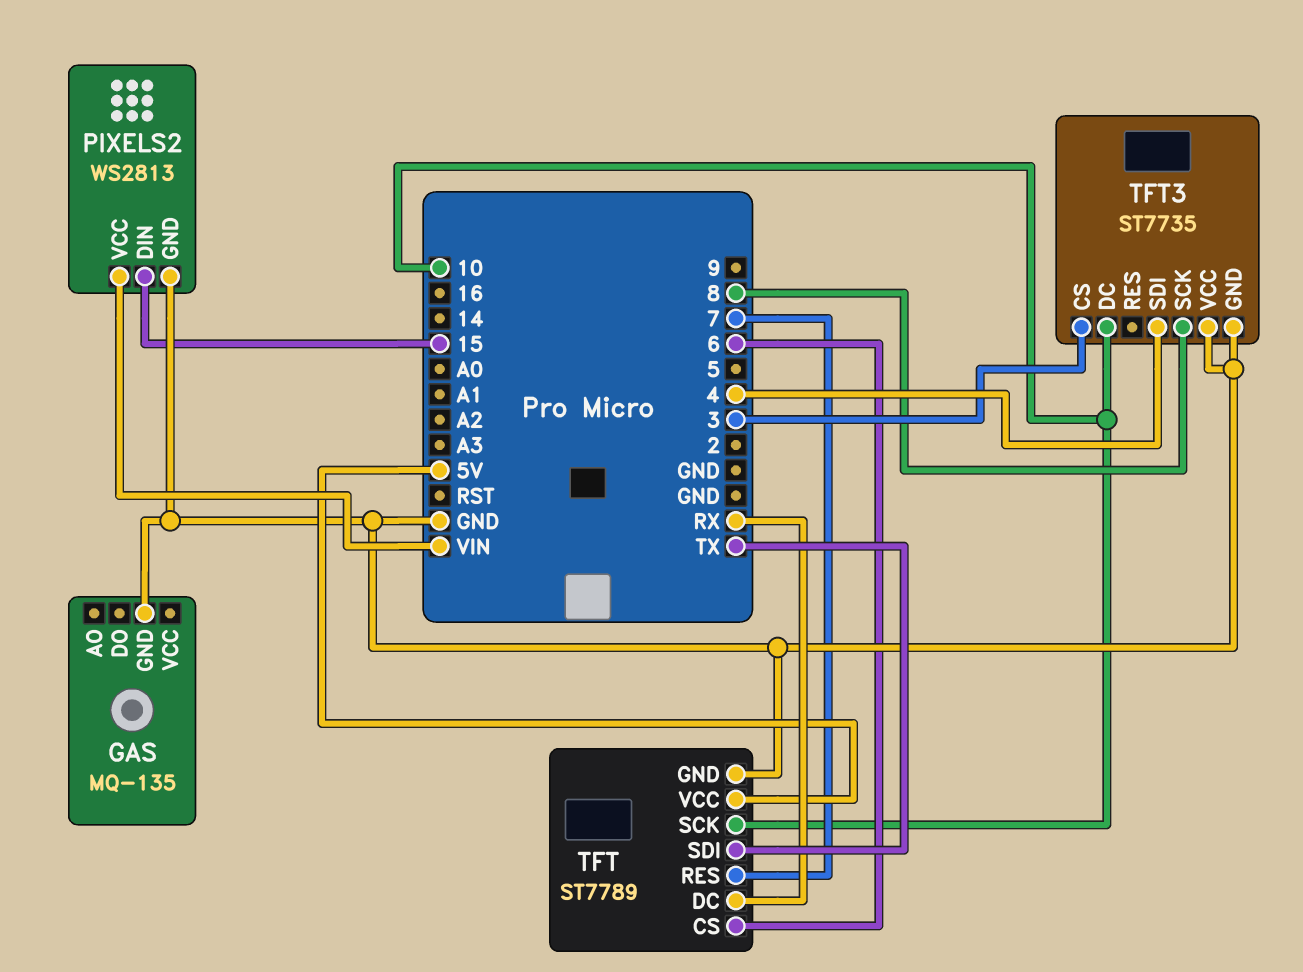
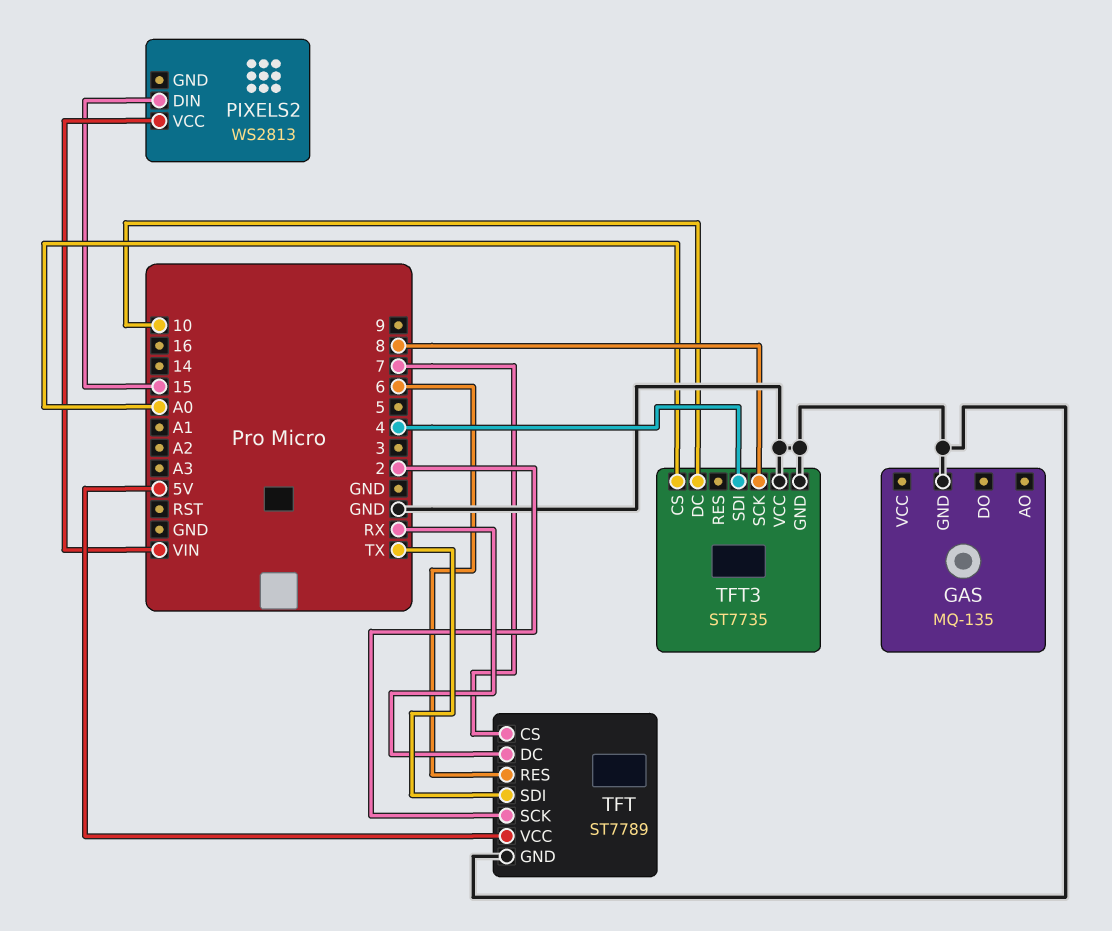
PIXELS2 pin GND: GND -> none
TFT pin CS: 6 -> 7
TFT pin RES: 7 -> 6
TFT pin SCK: 10 -> 2
TFT3 pin CS: 3 -> A0

